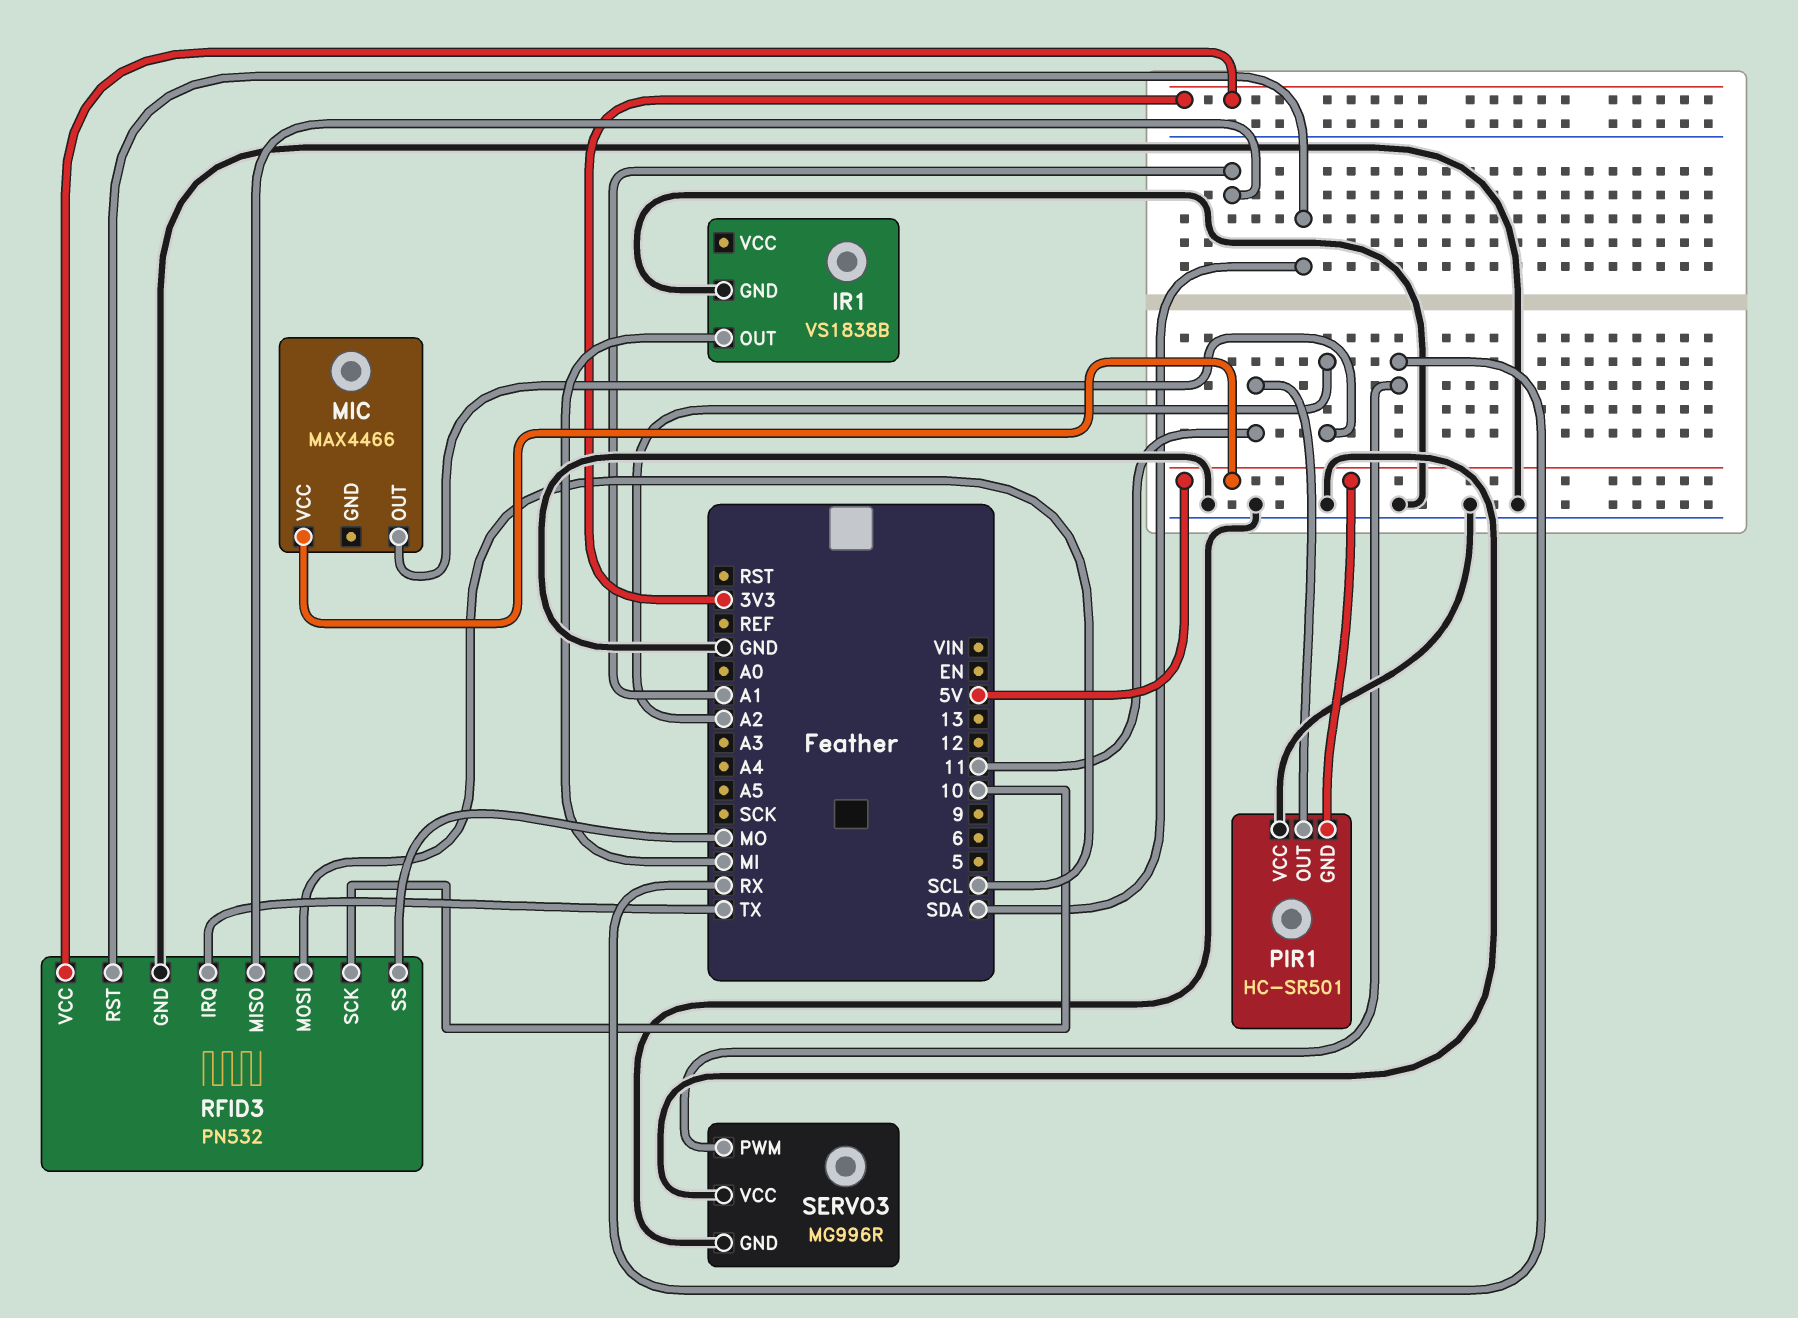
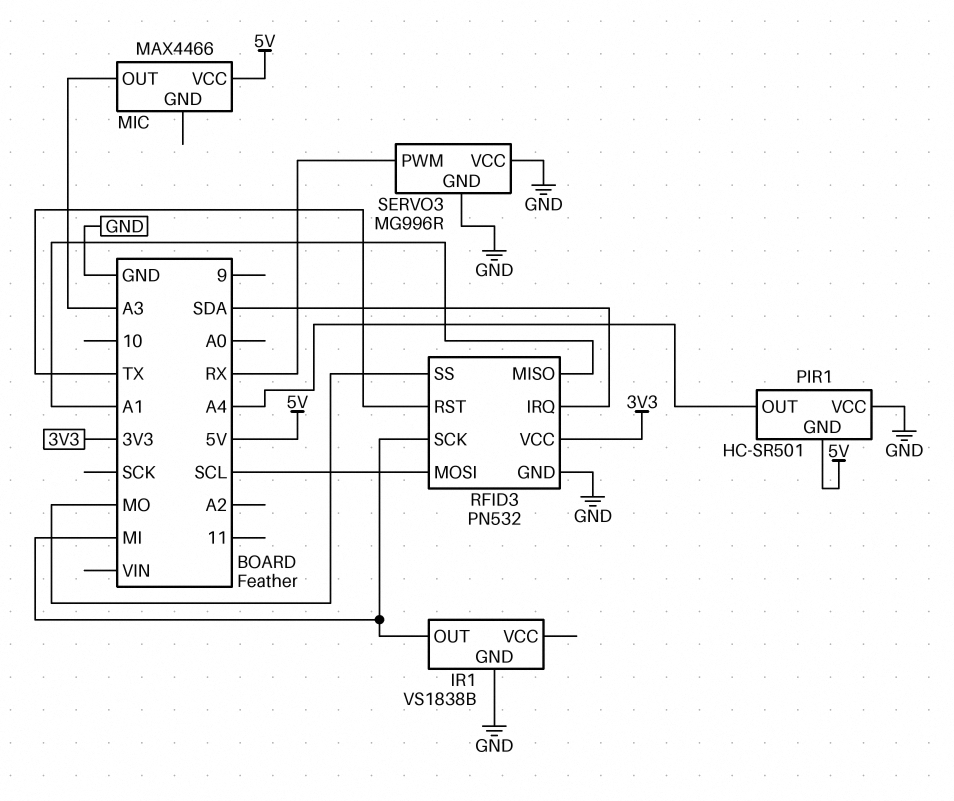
MIC pin OUT: A2 -> A3
PIR1 pin OUT: 11 -> A4
RFID3 pin IRQ: TX -> SDA
RFID3 pin RST: SDA -> TX
RFID3 pin SCK: 10 -> MI

